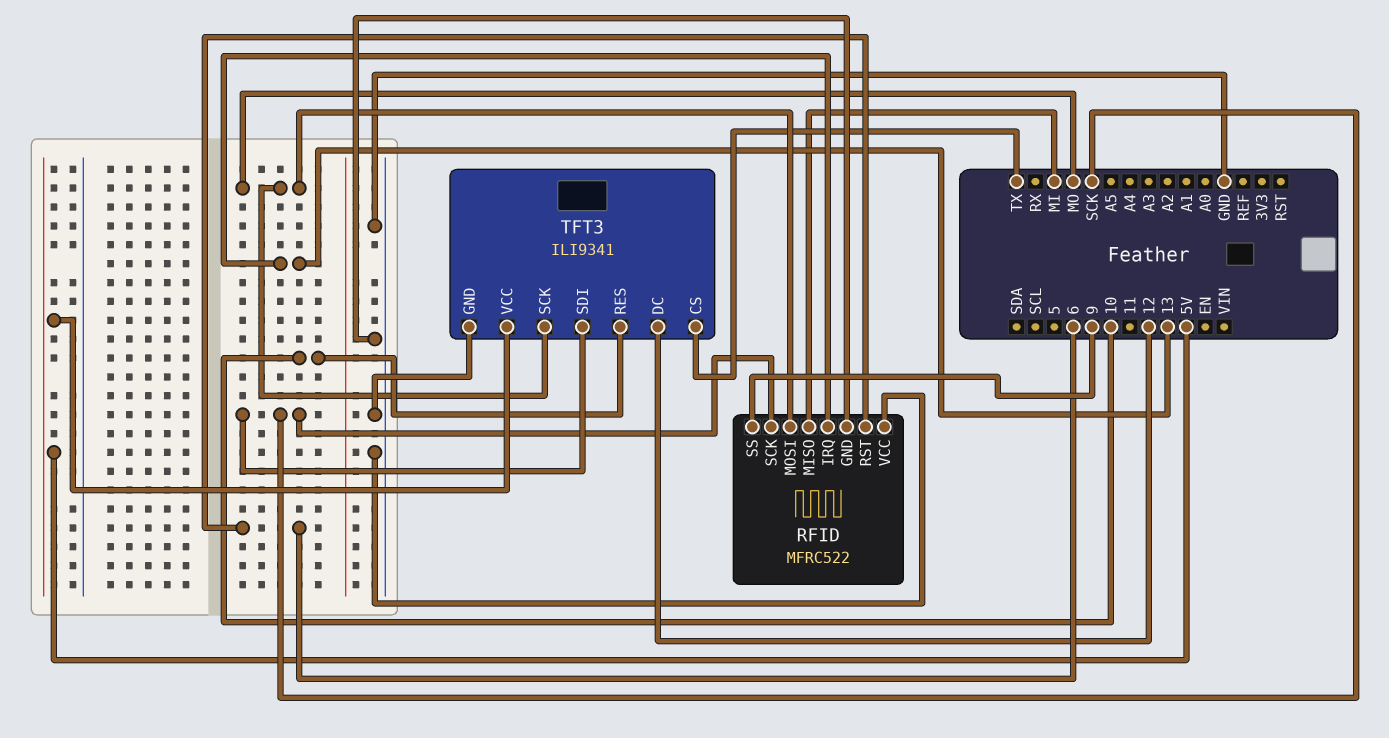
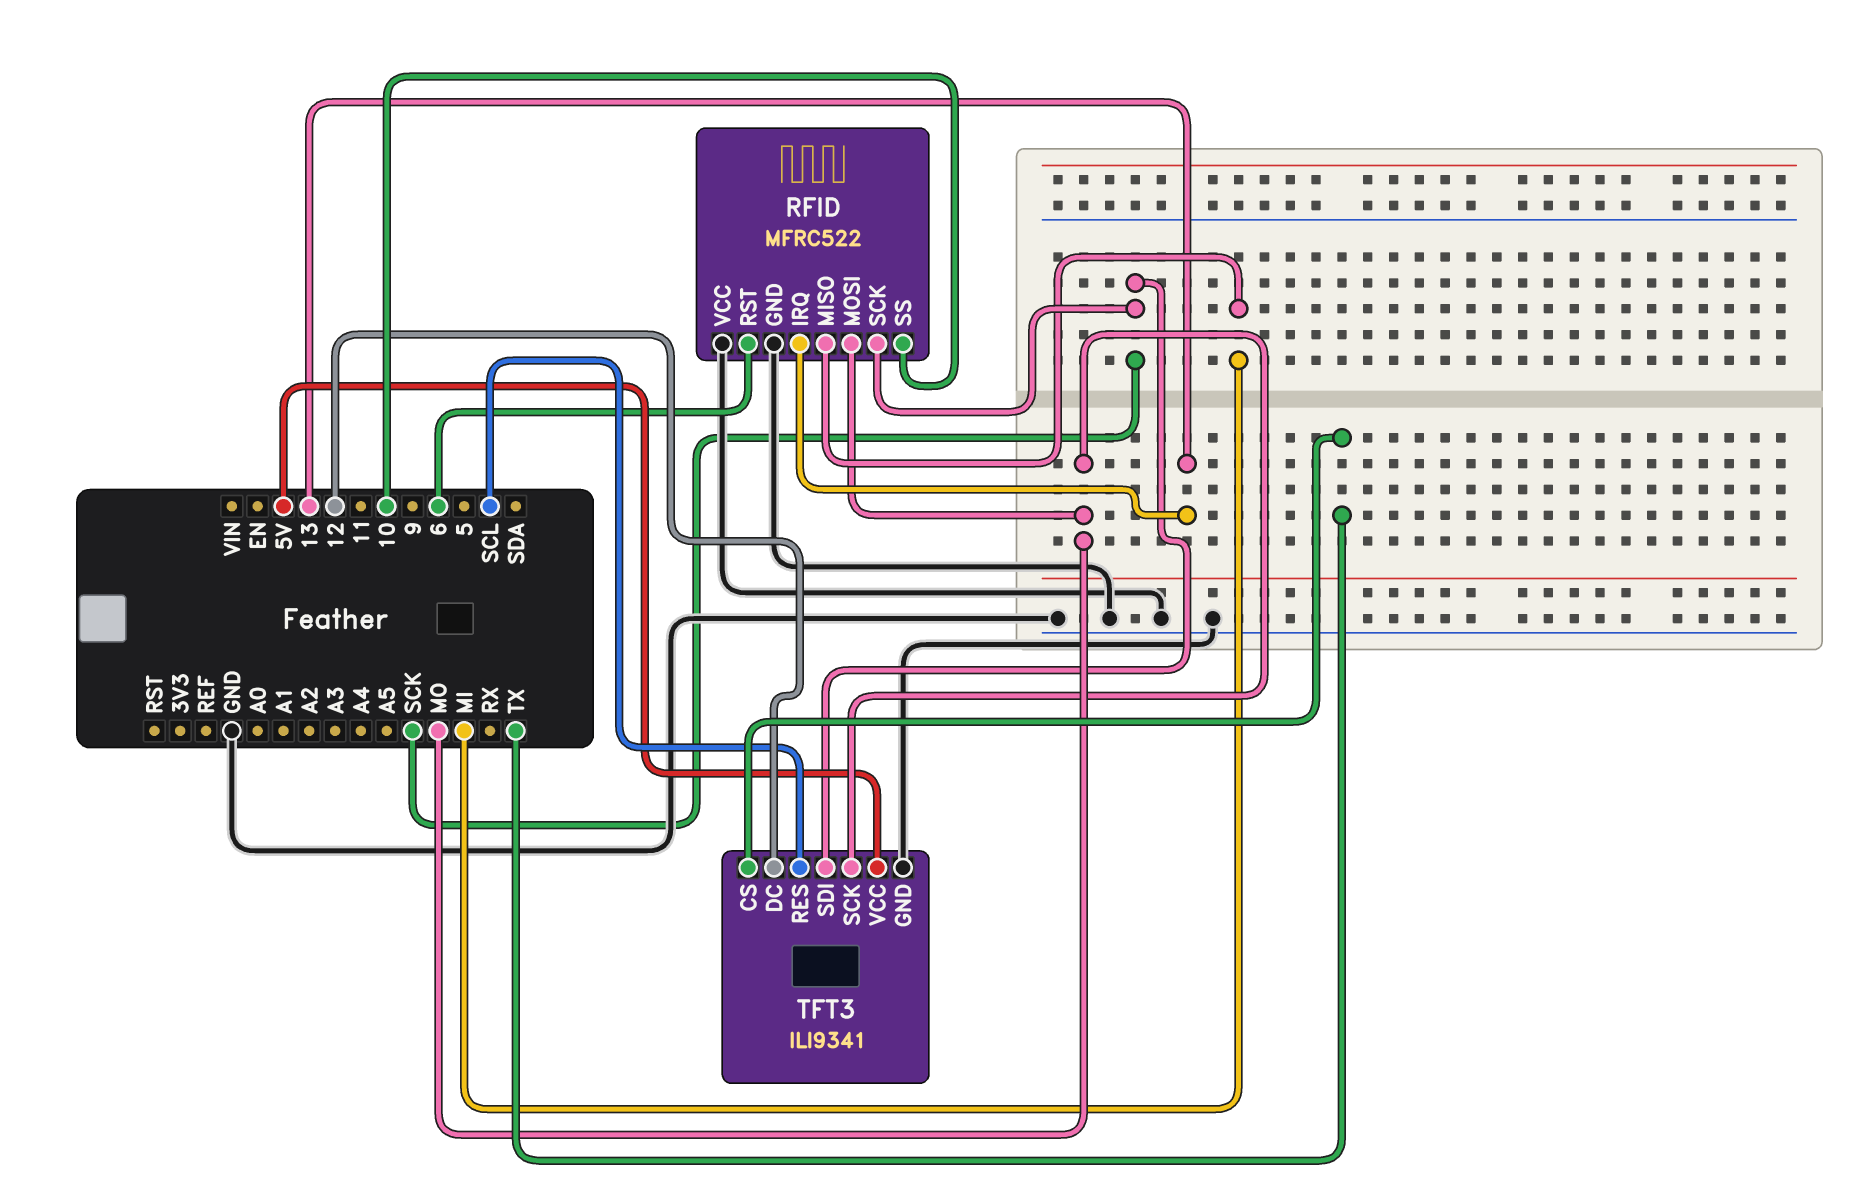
RFID pin SS: 9 -> 10
TFT3 pin RES: 10 -> SCL

